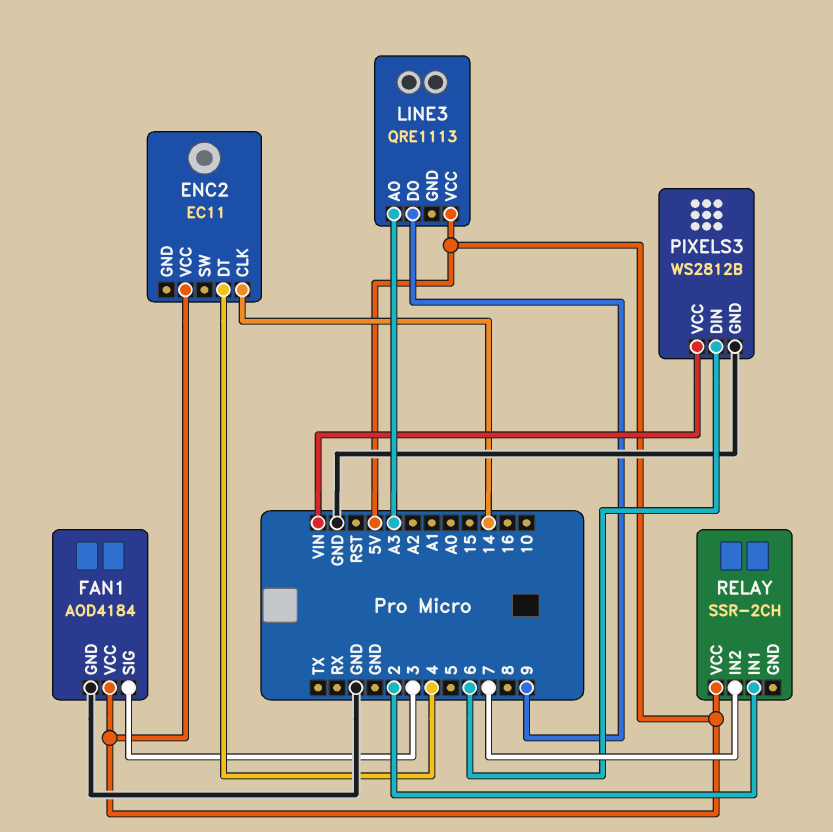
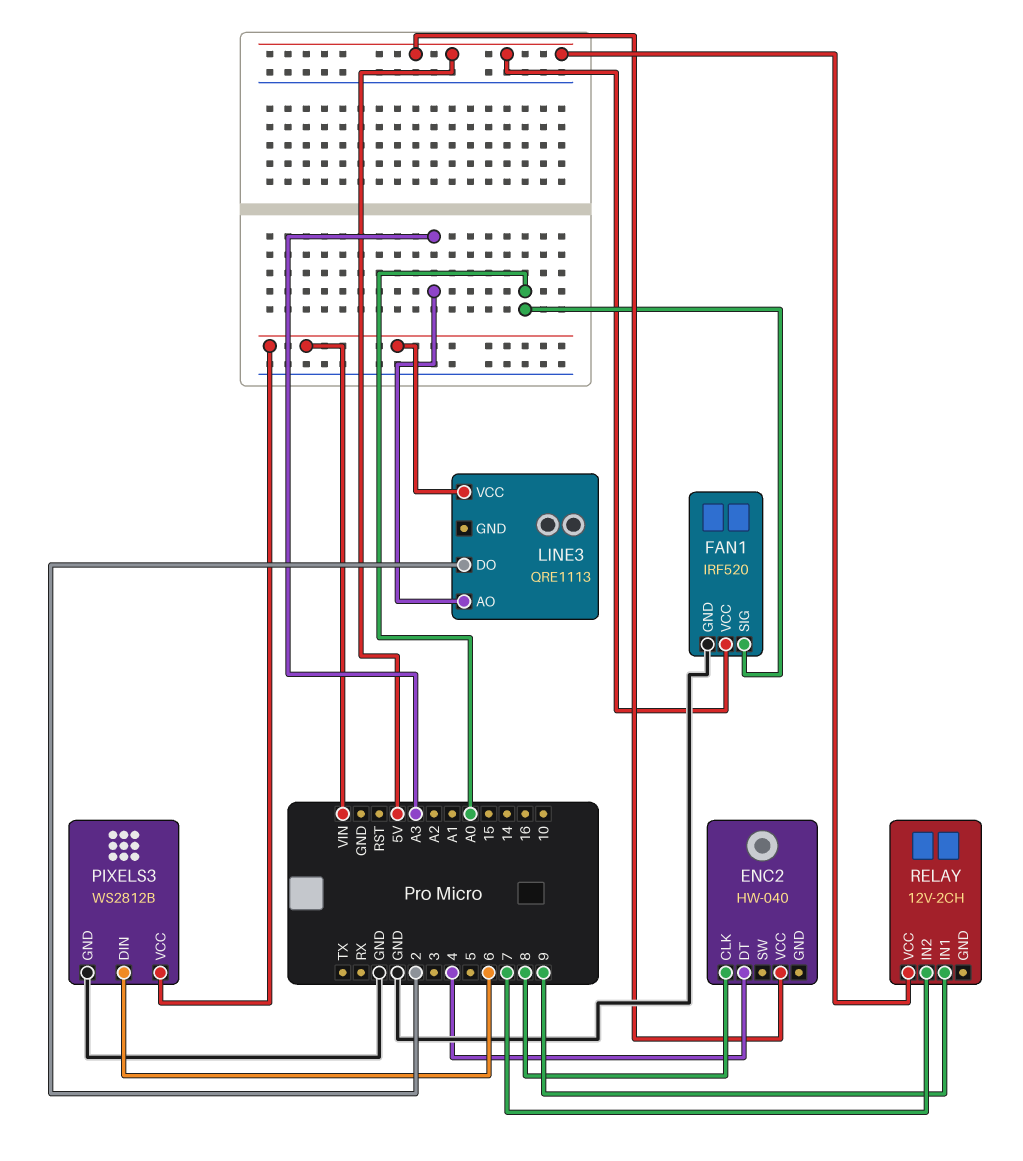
ENC2: EC11 -> HW-040
ENC2 pin CLK: 14 -> 8
FAN1: AOD4184 -> IRF520
FAN1 pin SIG: 3 -> A0
LINE3 pin DO: 9 -> 2
LINE3 pin VCC: 5V -> VIN
RELAY: SSR-2CH -> 12V-2CH
RELAY pin IN1: 2 -> 9

